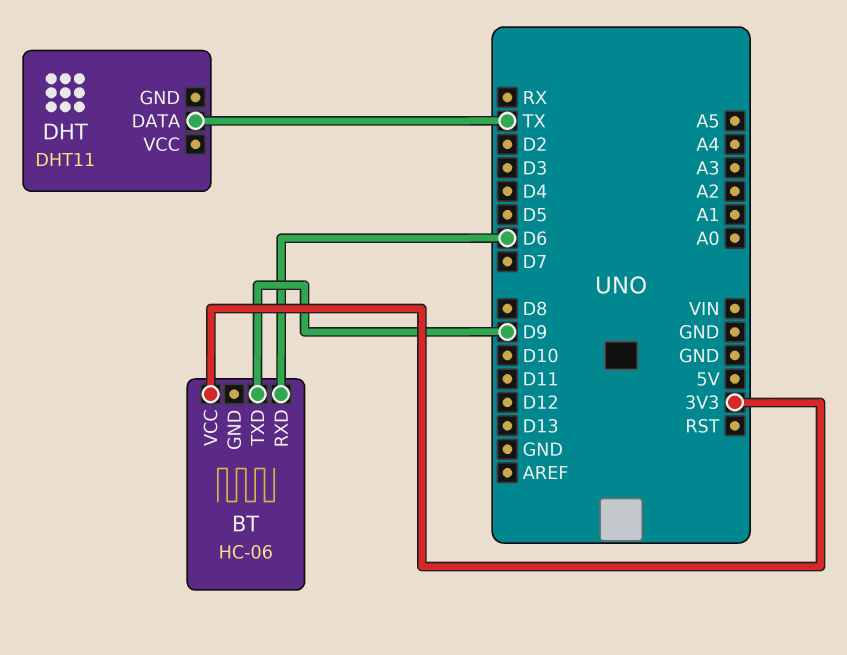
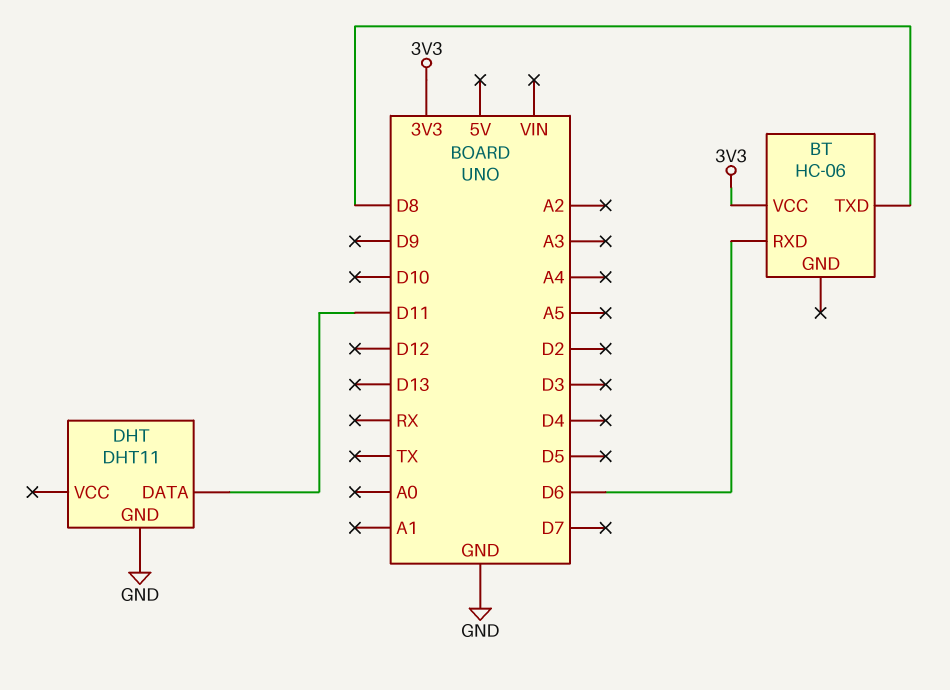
BT pin TXD: D9 -> D8
DHT pin DATA: TX -> D11
DHT pin GND: none -> GND

